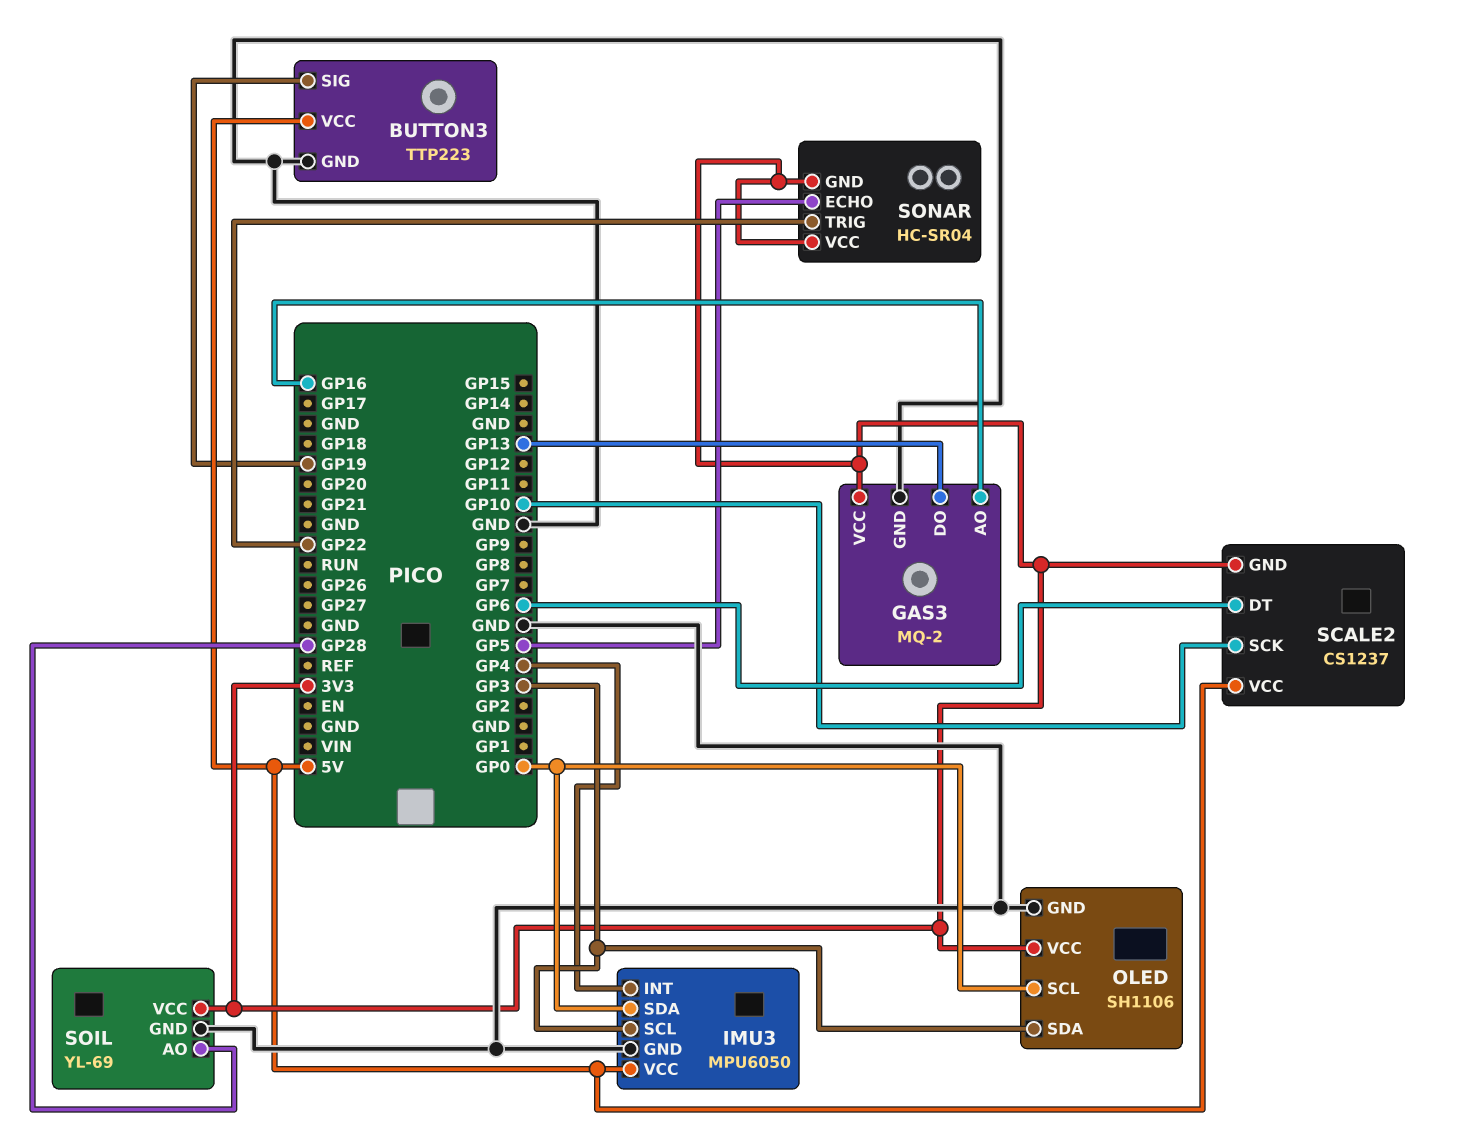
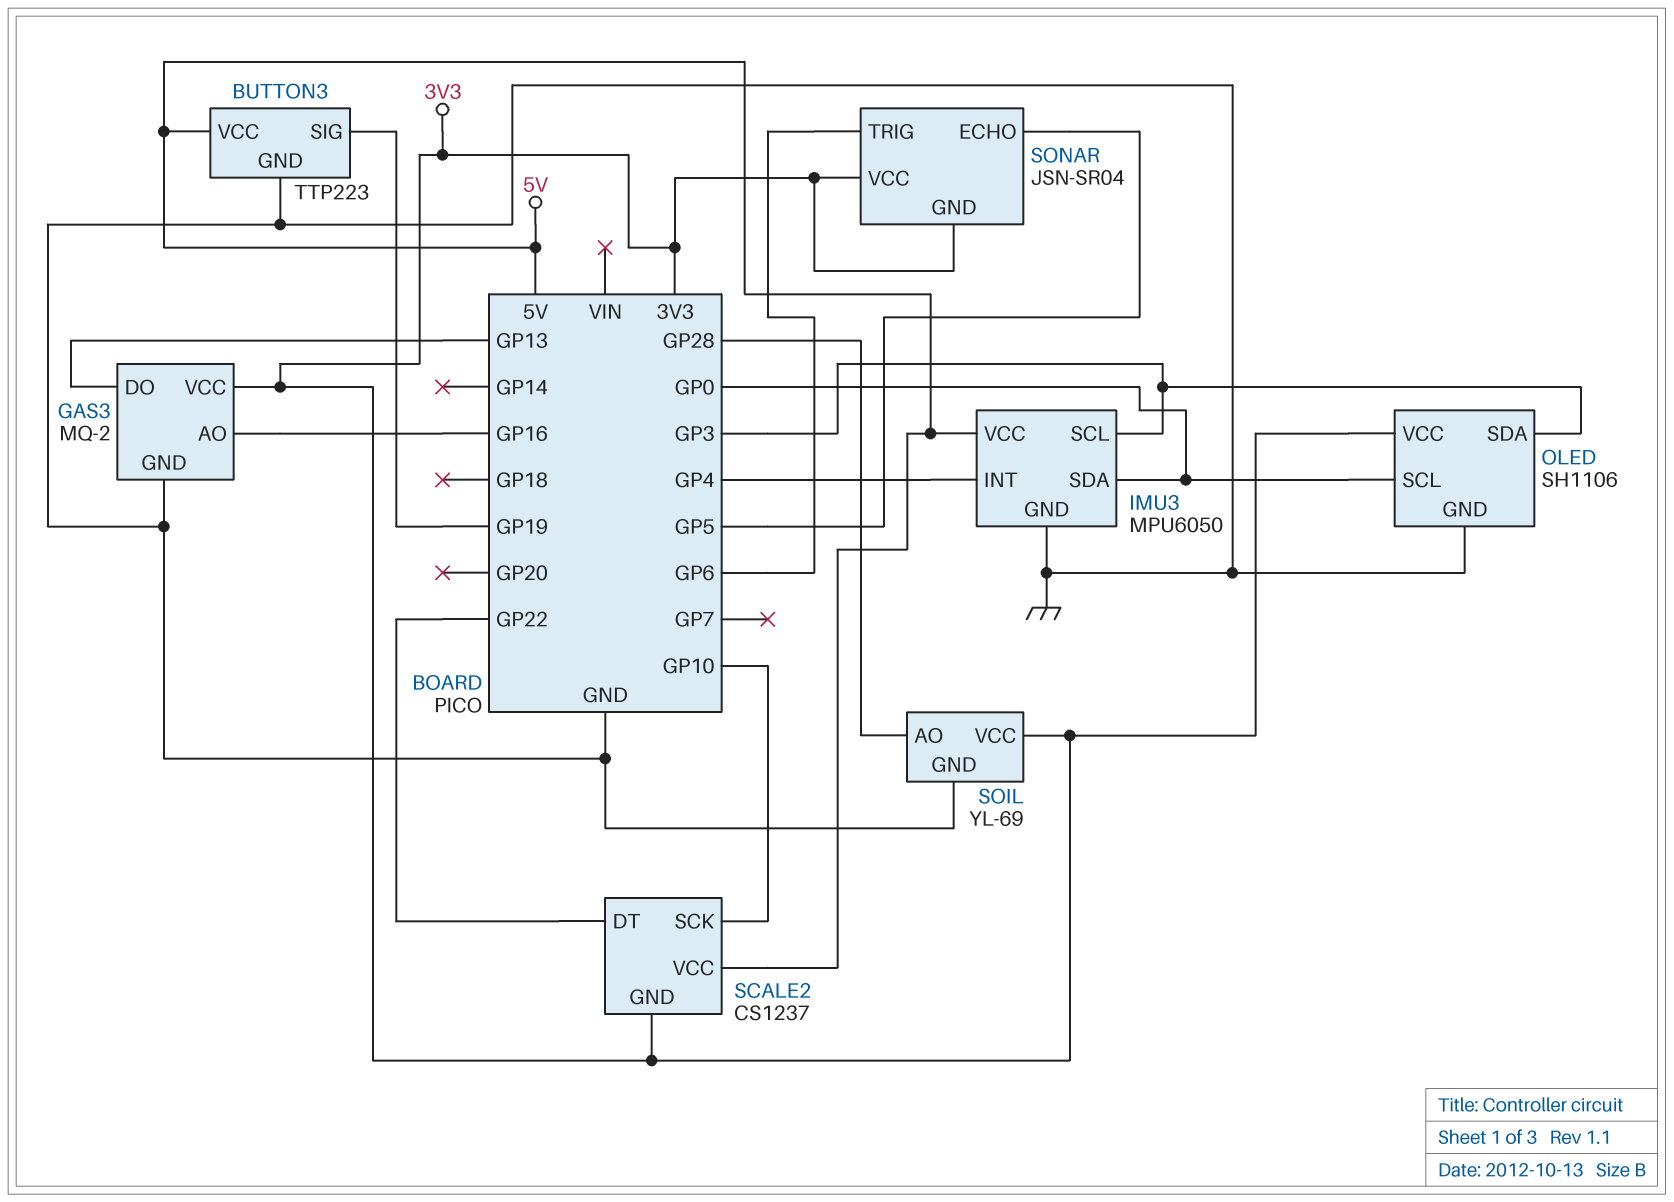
SCALE2 pin DT: GP6 -> GP22
SONAR: HC-SR04 -> JSN-SR04
SONAR pin TRIG: GP22 -> GP6

